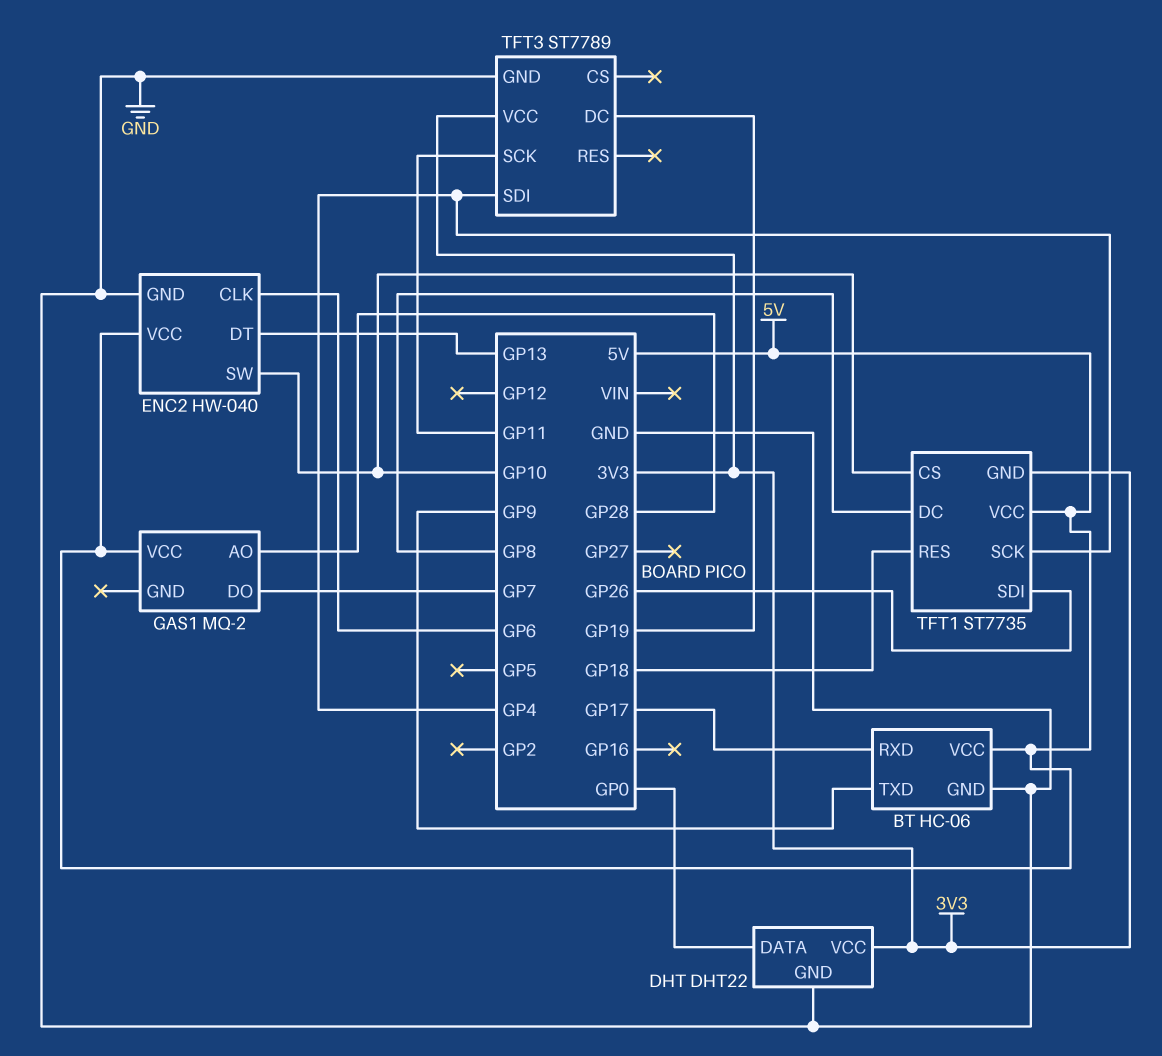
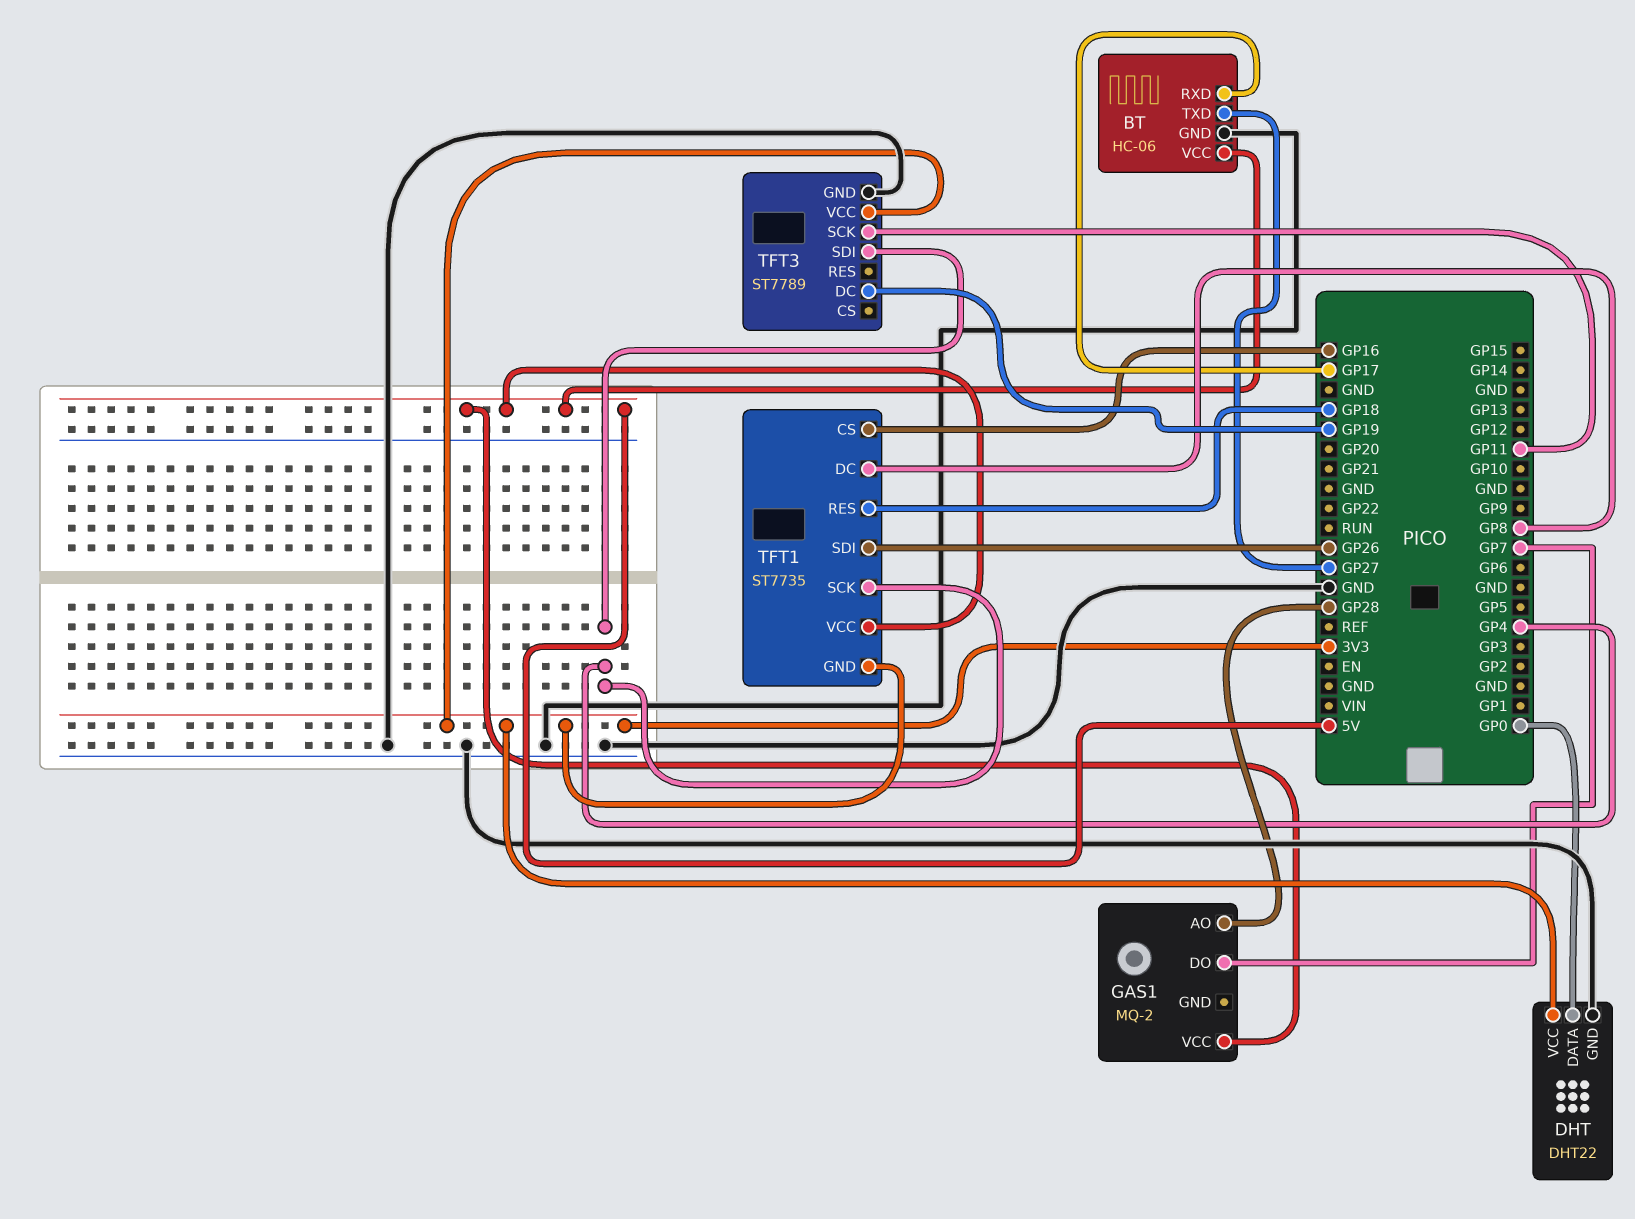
BT pin TXD: GP9 -> GP27
ENC2: HW-040 -> none
ENC2 pin CLK: GP6 -> none
ENC2 pin DT: GP13 -> none
ENC2 pin GND: GND -> none
ENC2 pin SW: GP10 -> none
ENC2 pin VCC: 5V -> none
TFT1 pin CS: GP10 -> GP16

